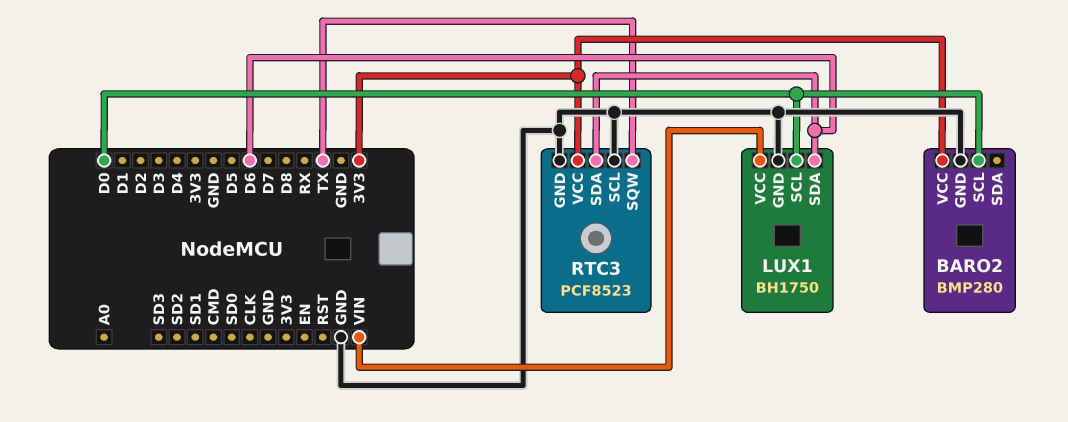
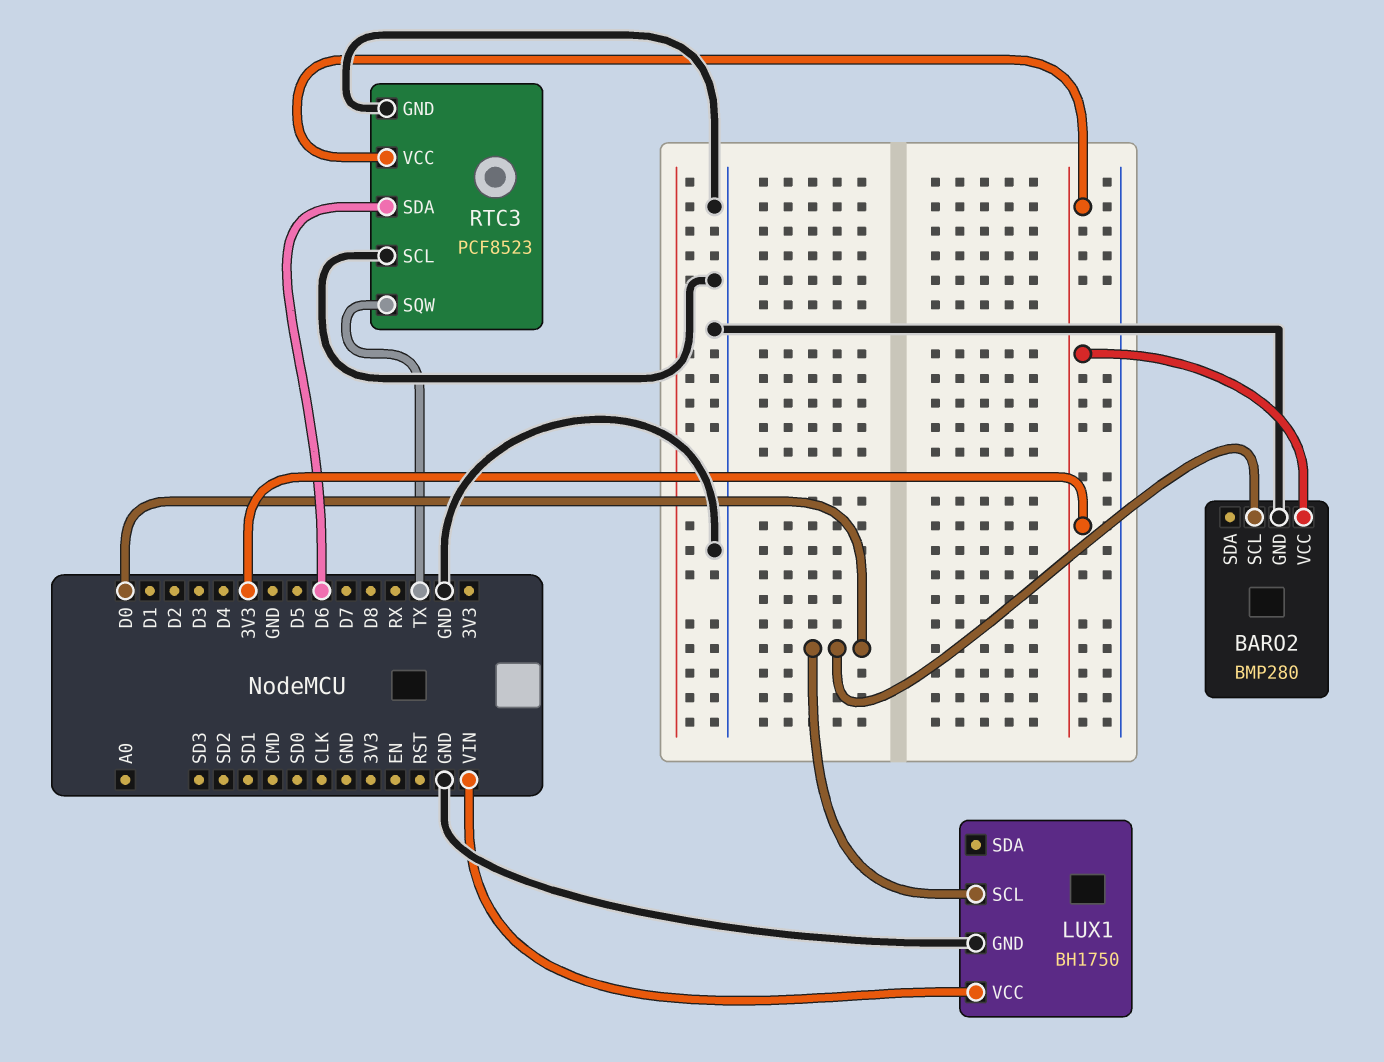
LUX1 pin SDA: D6 -> none

